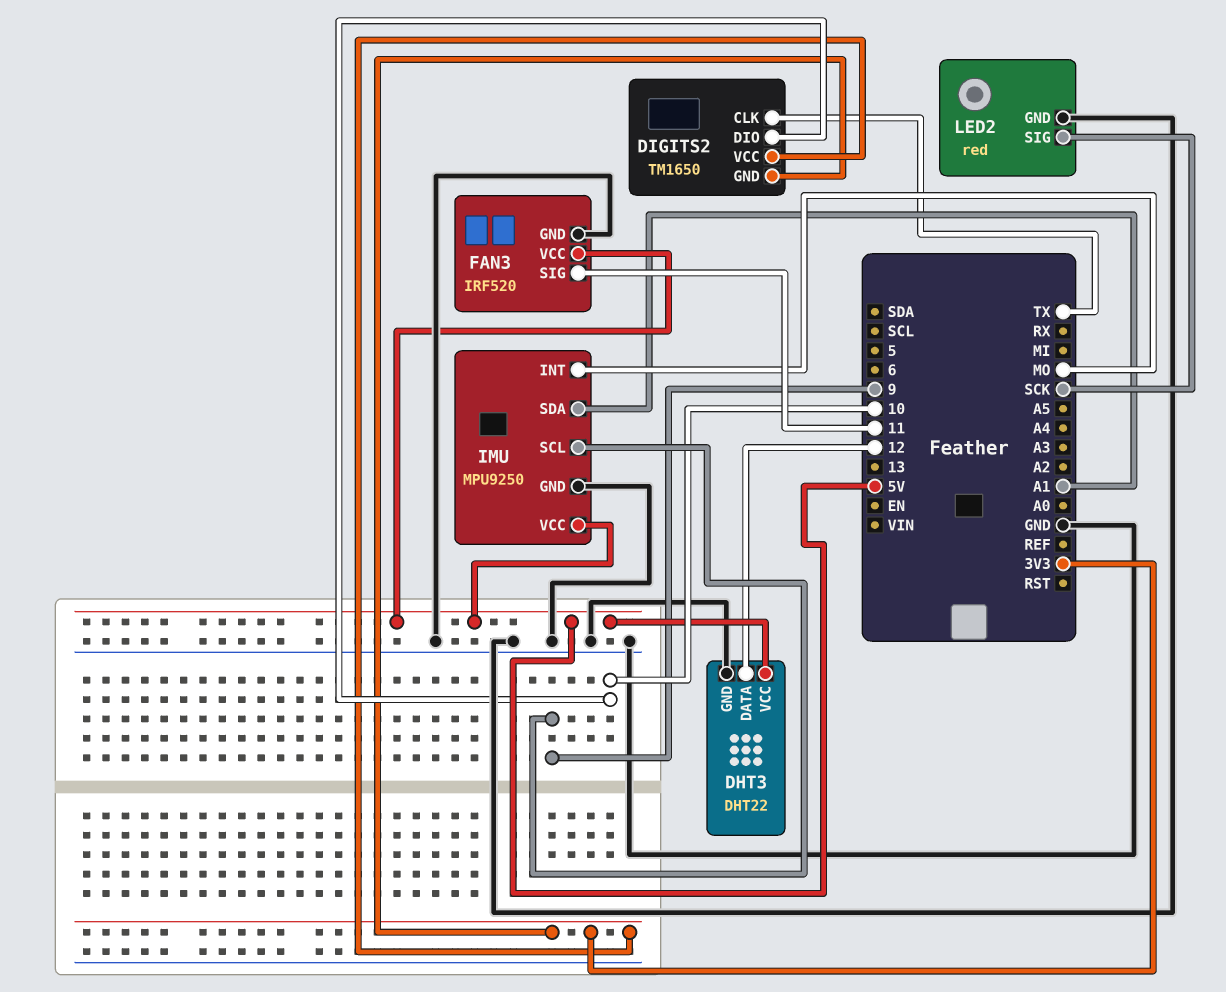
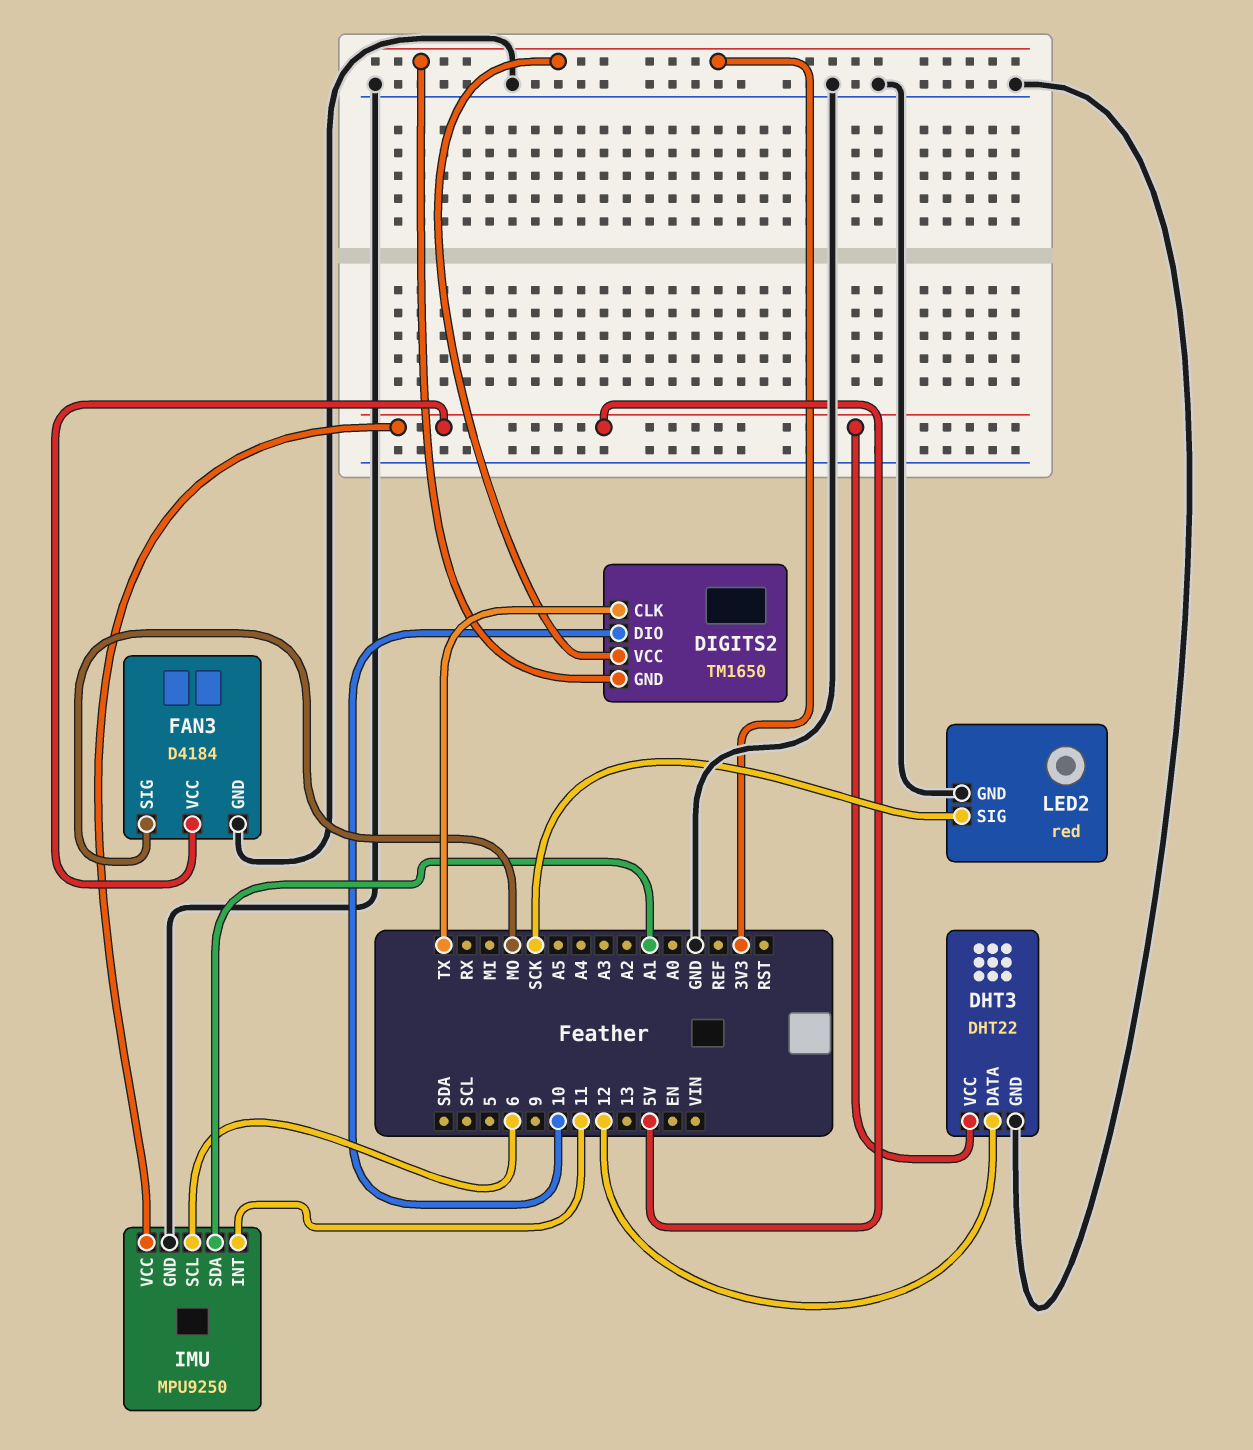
FAN3: IRF520 -> D4184
FAN3 pin SIG: 11 -> MO
IMU pin INT: MO -> 11
IMU pin SCL: 9 -> 6

